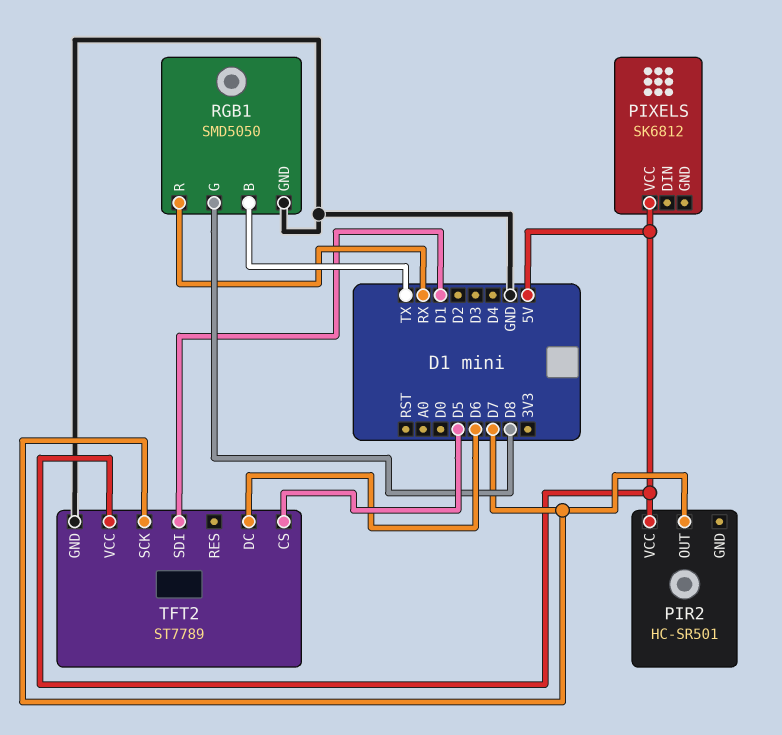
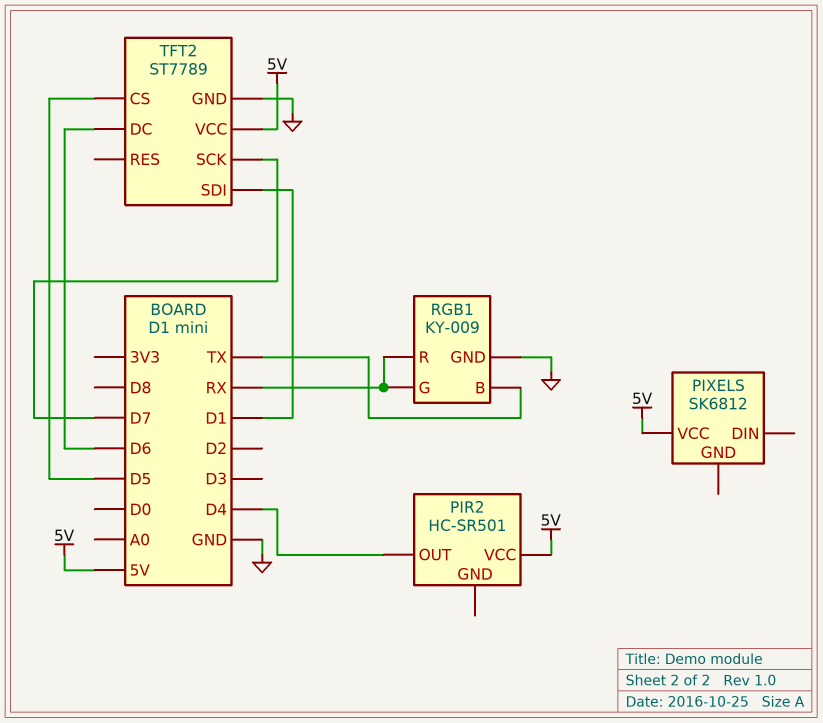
PIR2 pin OUT: D7 -> D4
RGB1: SMD5050 -> KY-009
RGB1 pin G: D8 -> RX

